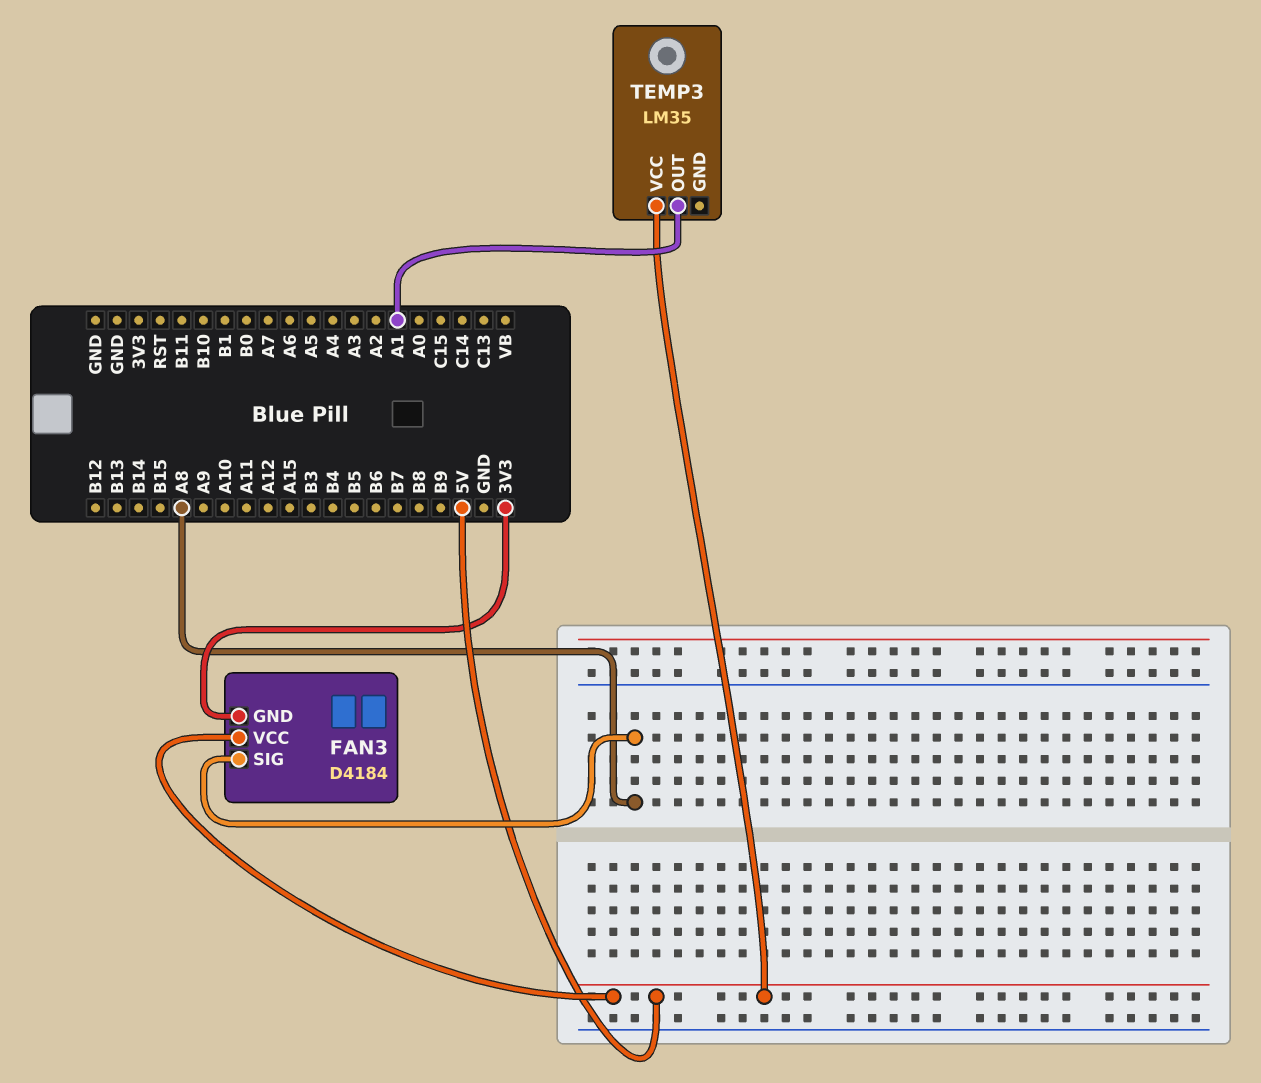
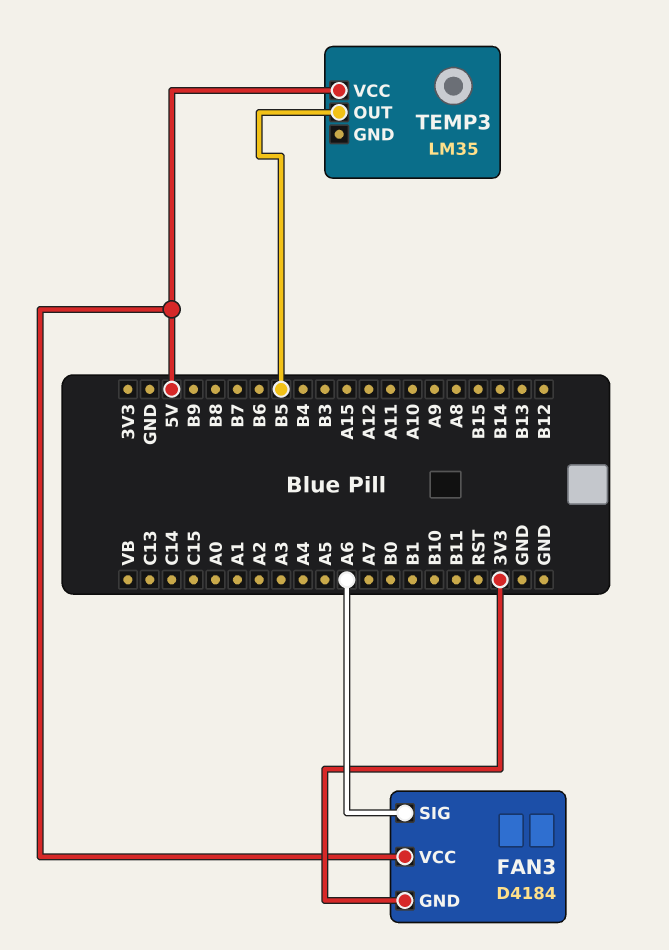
FAN3 pin SIG: A8 -> A6
TEMP3 pin OUT: A1 -> B5

